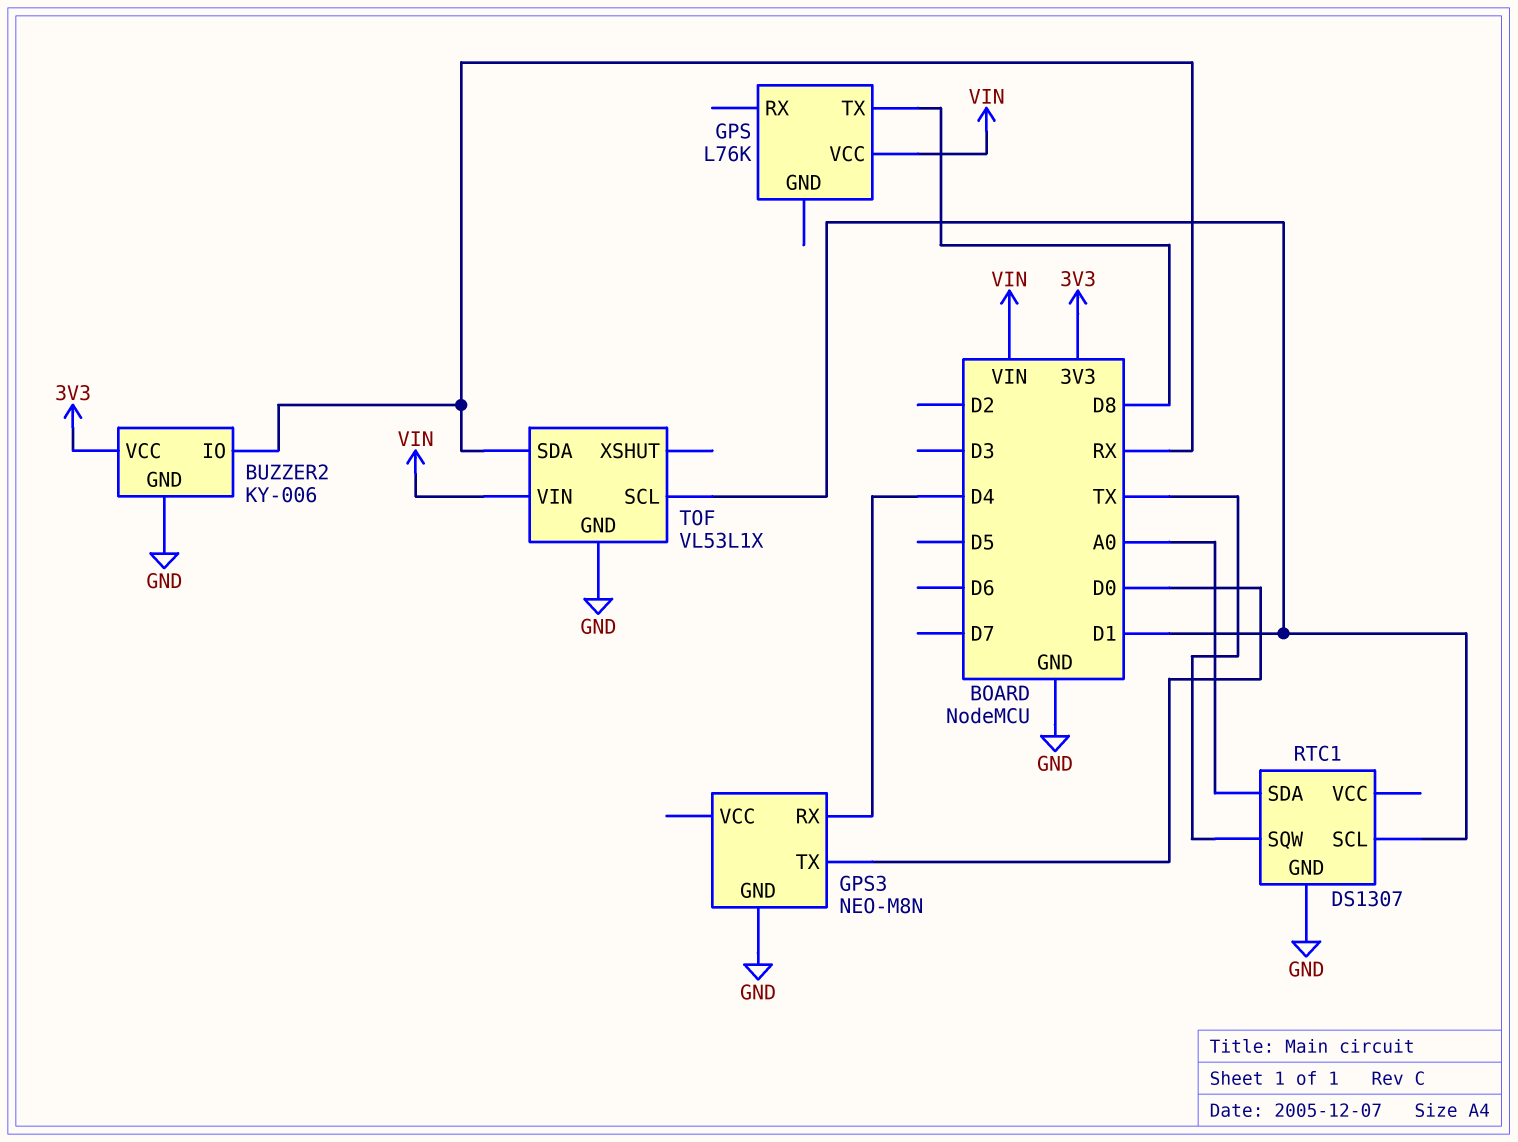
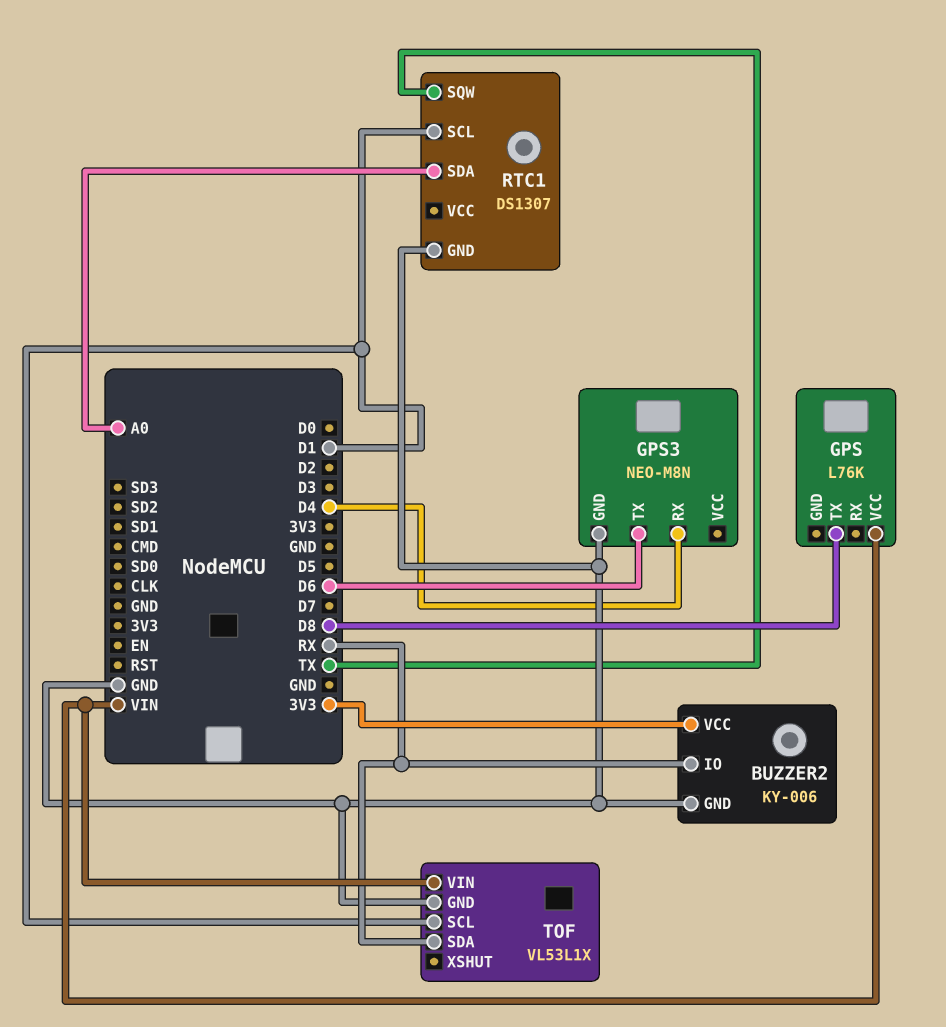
GPS3 pin TX: D0 -> D6

